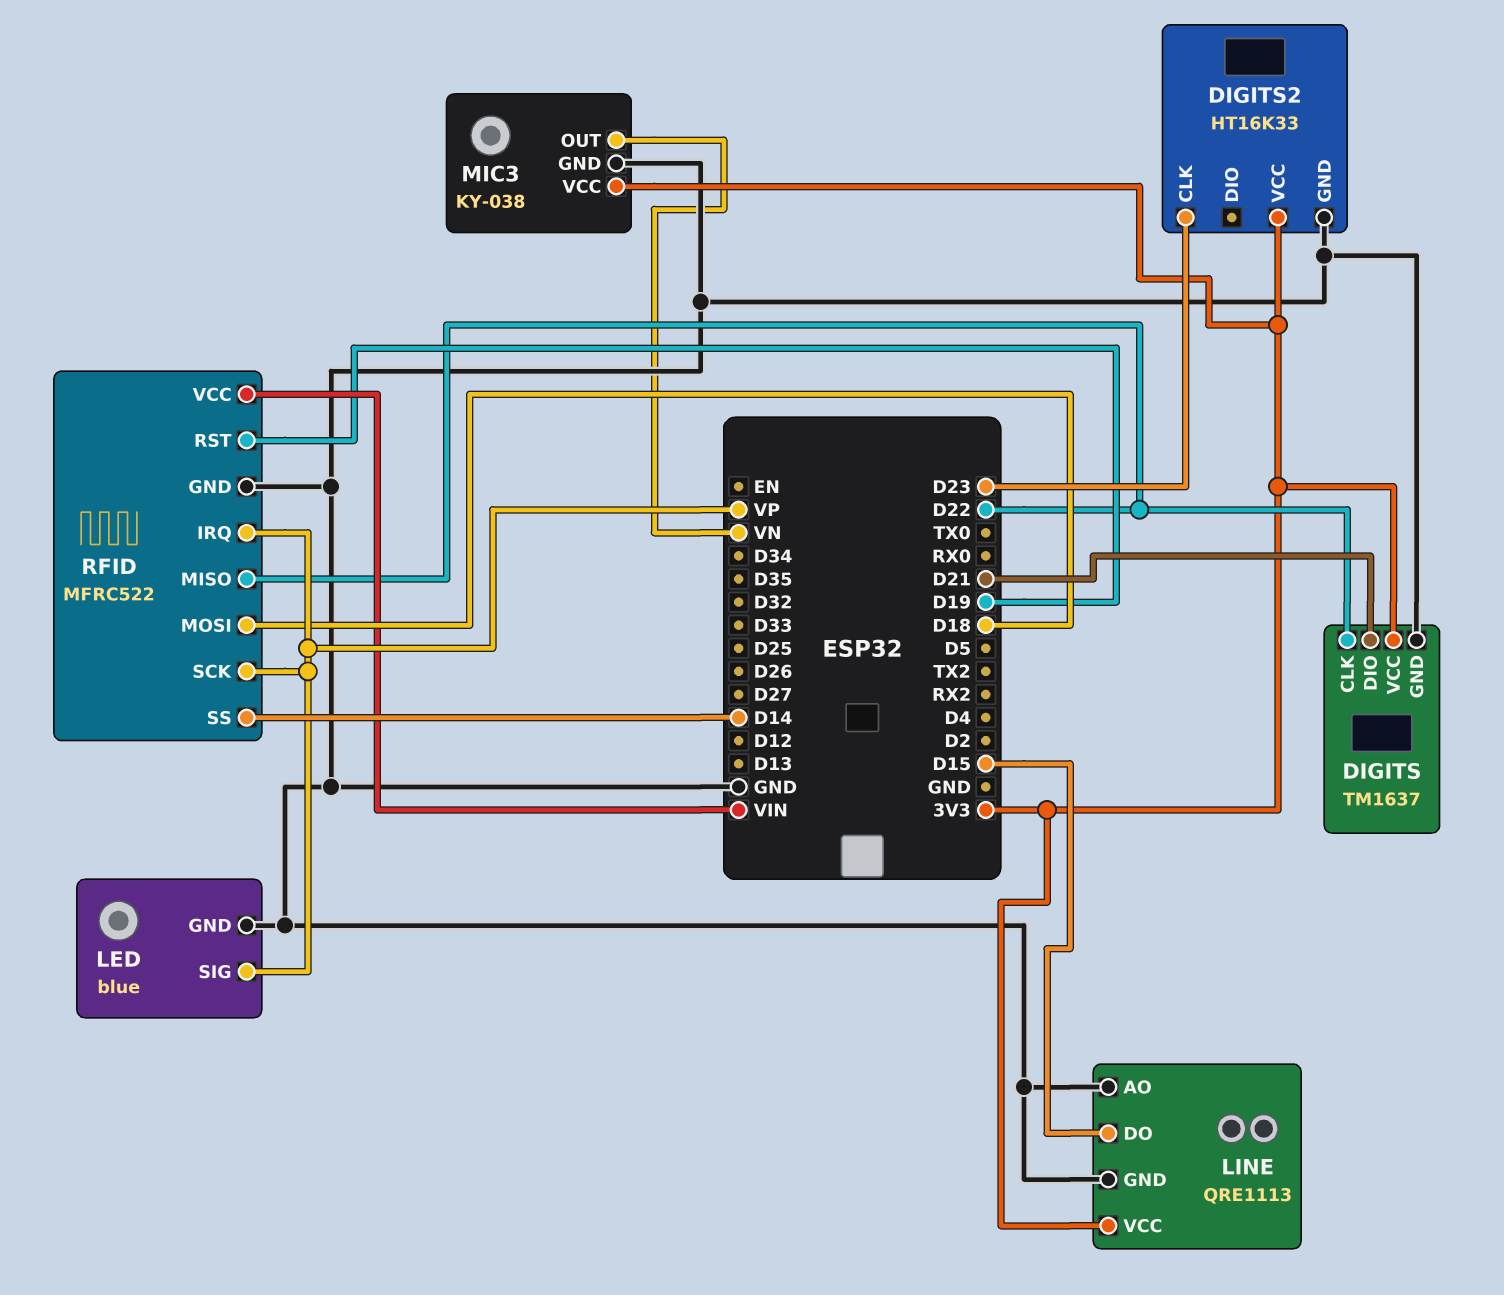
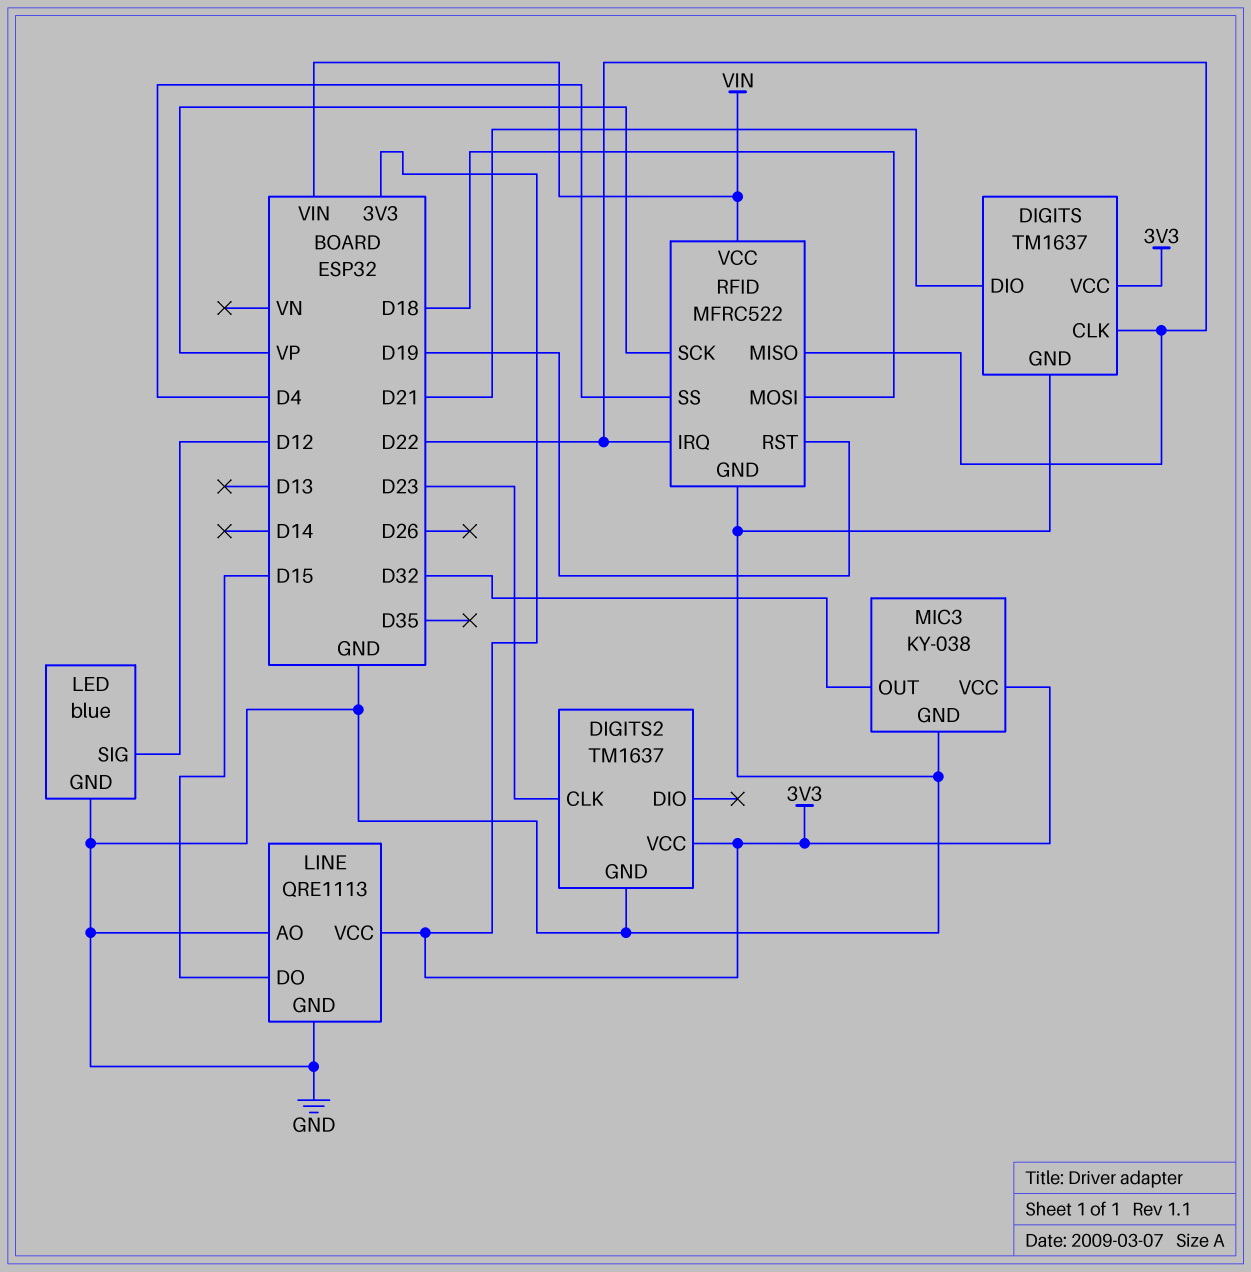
DIGITS2: HT16K33 -> TM1637
LED pin SIG: VP -> D12
MIC3 pin OUT: VN -> D32
RFID pin IRQ: VP -> D22
RFID pin SS: D14 -> D4

